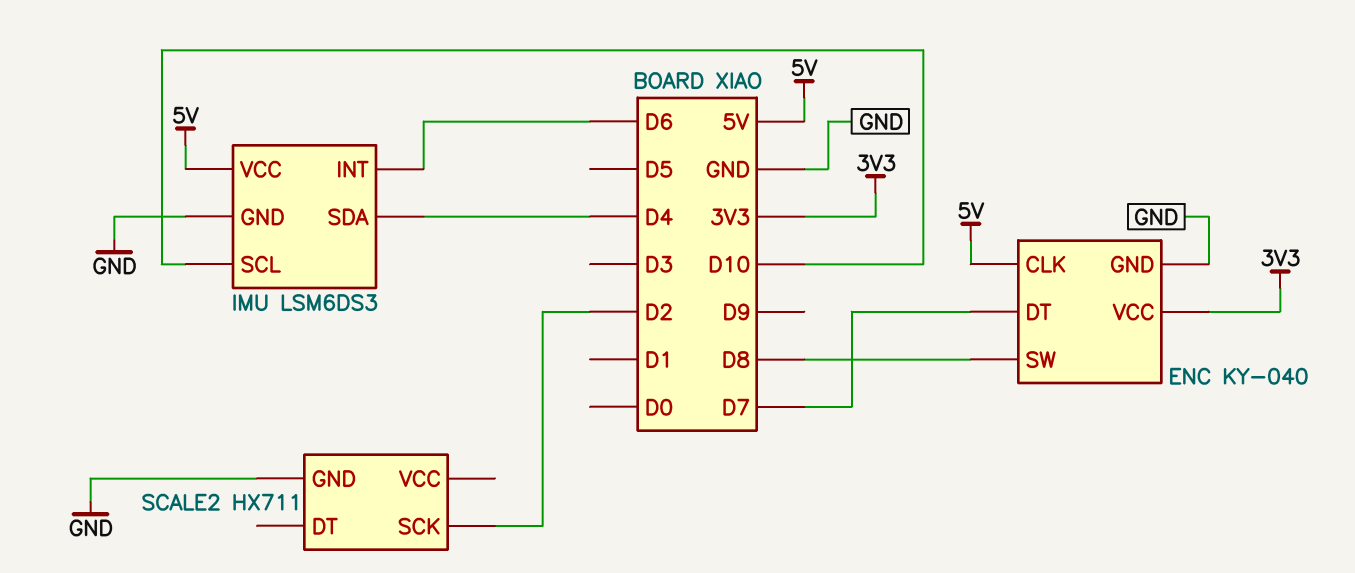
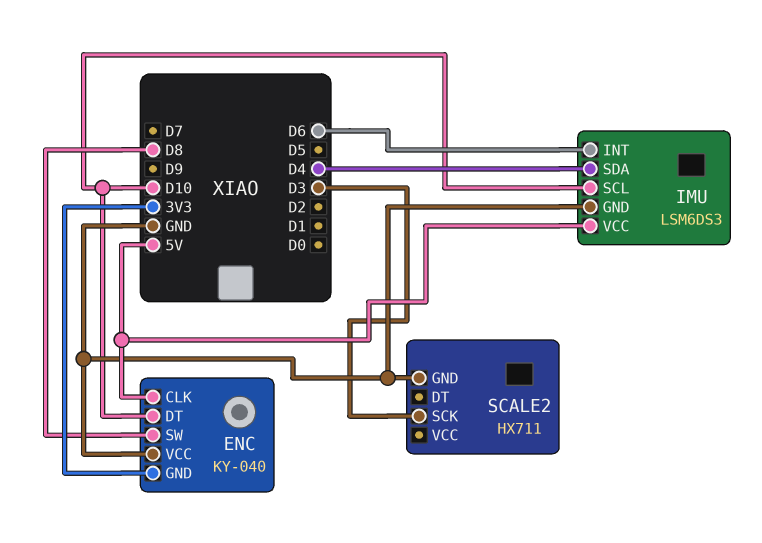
ENC pin DT: D7 -> D10
ENC pin GND: GND -> 3V3
ENC pin VCC: 3V3 -> GND
SCALE2 pin SCK: D2 -> D3

